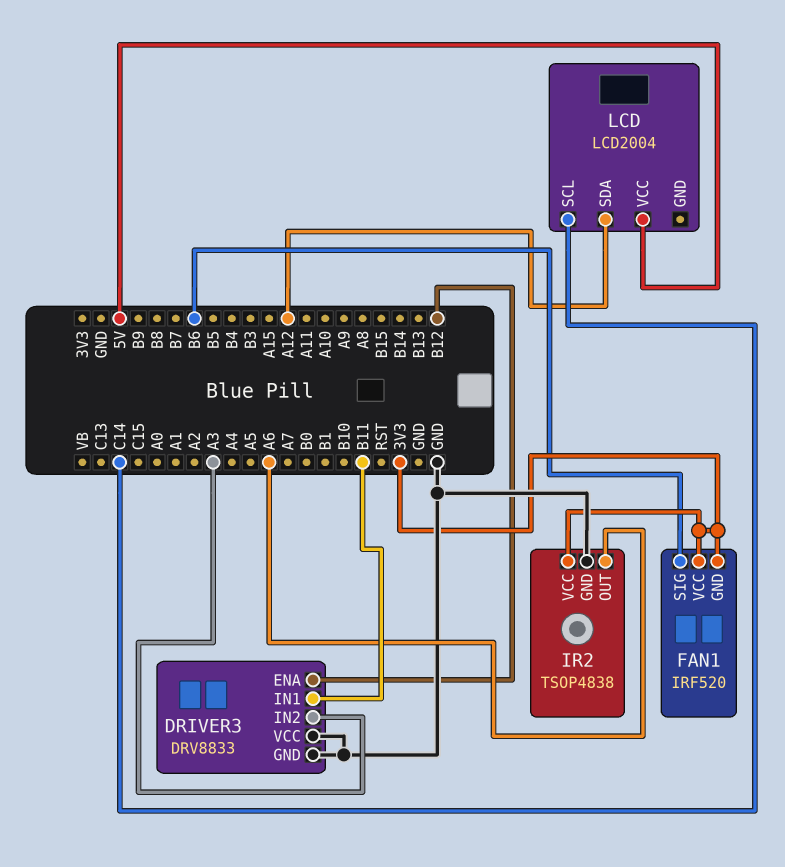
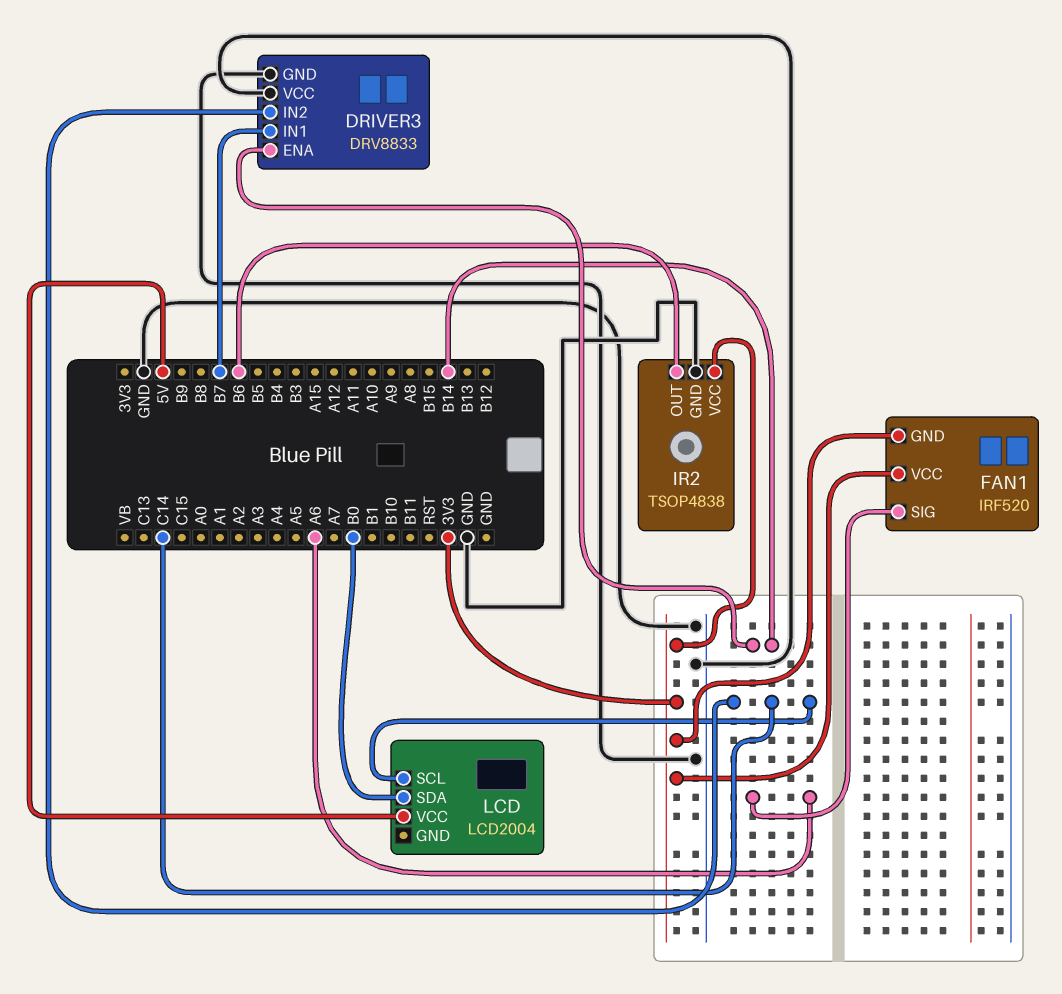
DRIVER3 pin ENA: B12 -> B14
DRIVER3 pin IN1: B11 -> B7
DRIVER3 pin IN2: A3 -> C14
FAN1 pin SIG: B6 -> A6
IR2 pin OUT: A6 -> B6
LCD pin SDA: A12 -> B0

